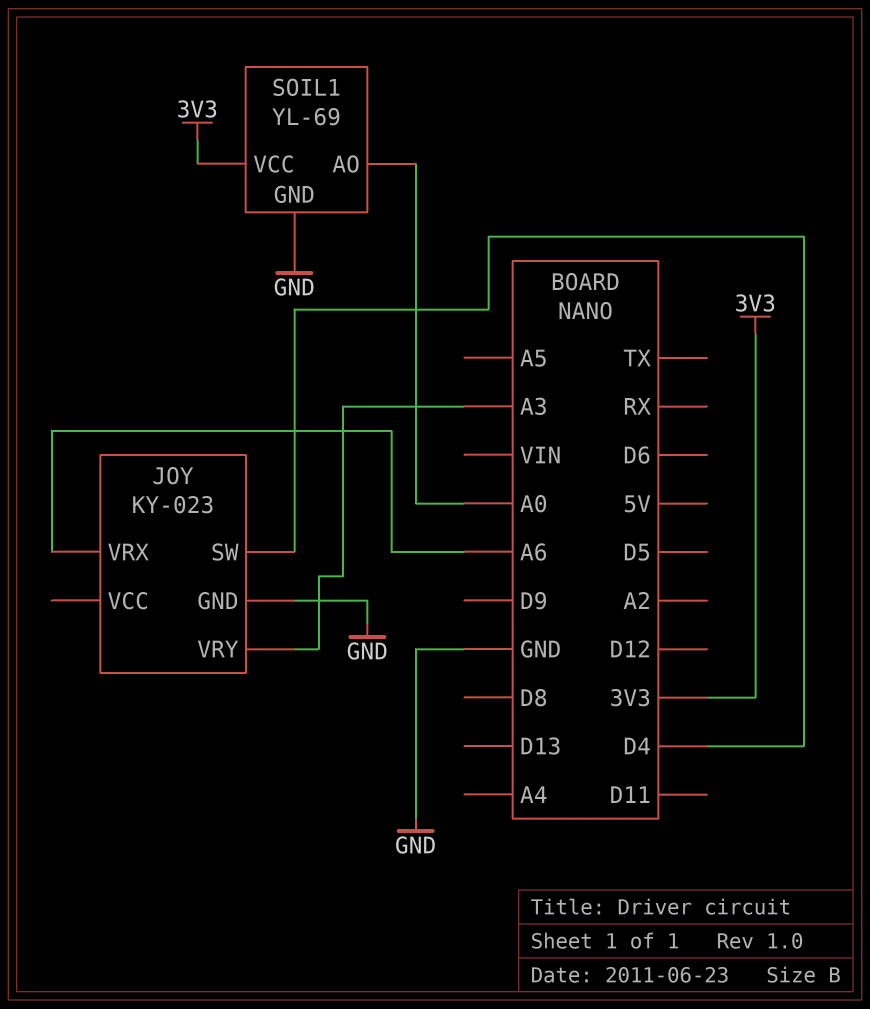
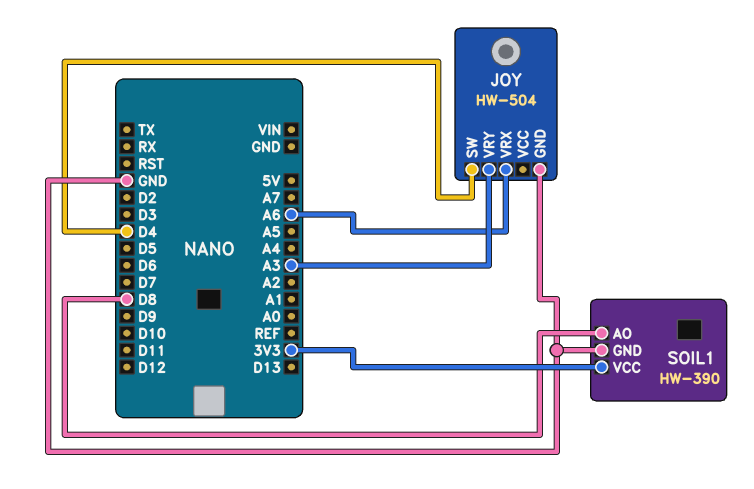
JOY: KY-023 -> HW-504
SOIL1: YL-69 -> HW-390
SOIL1 pin AO: A0 -> D8

